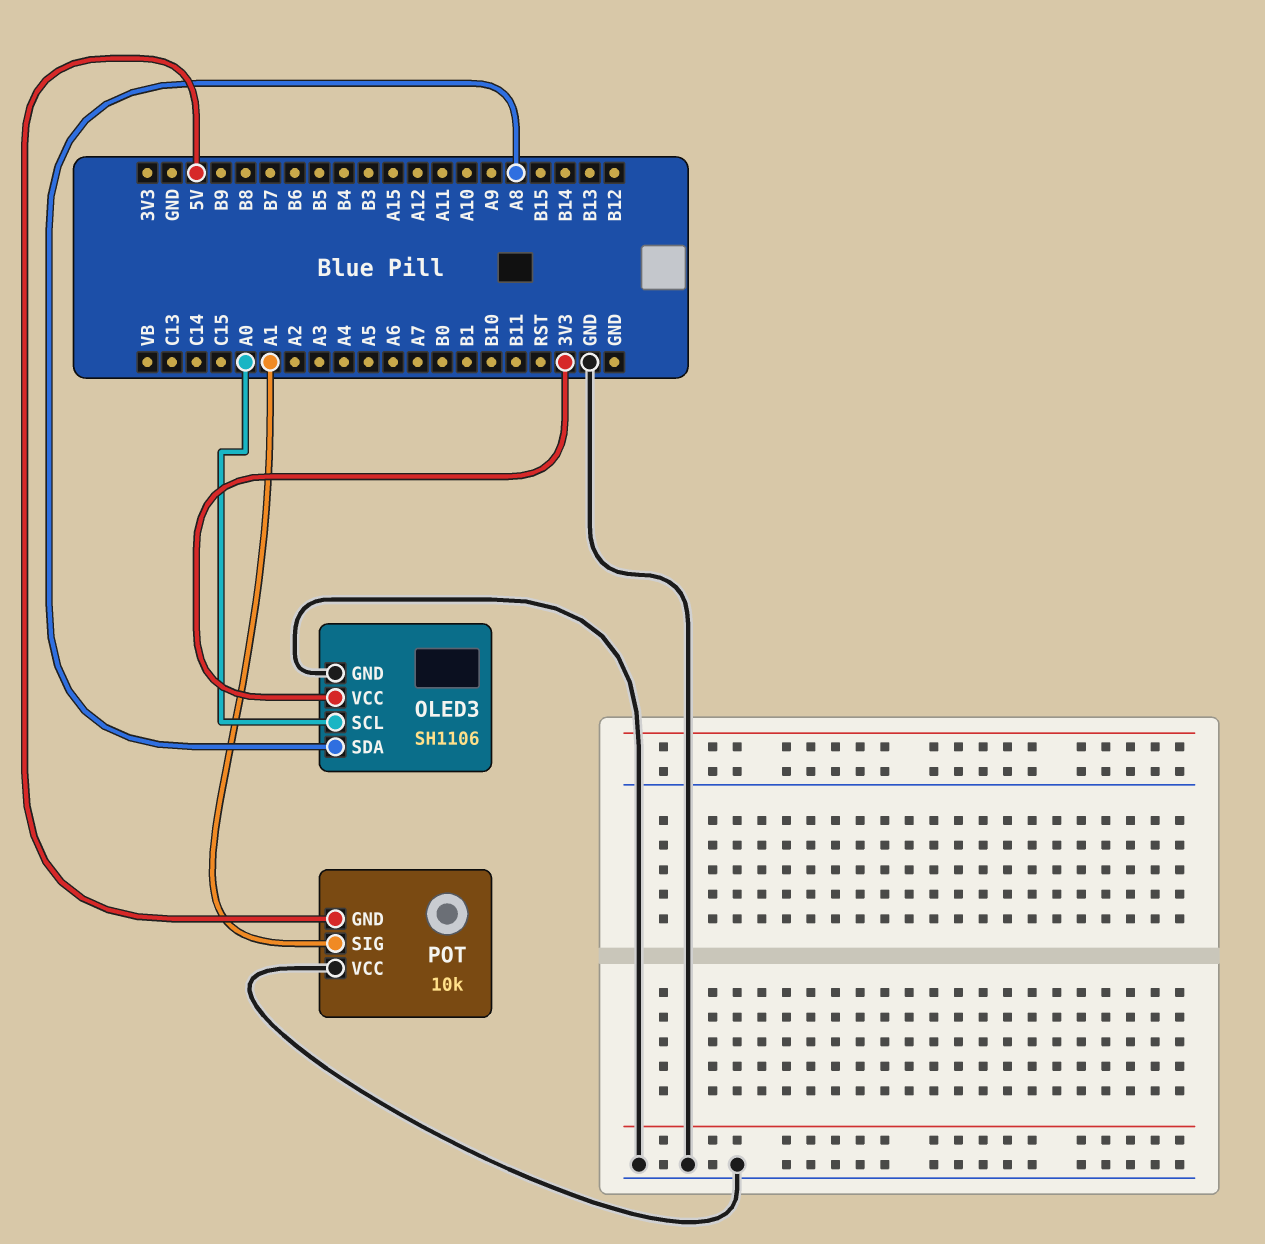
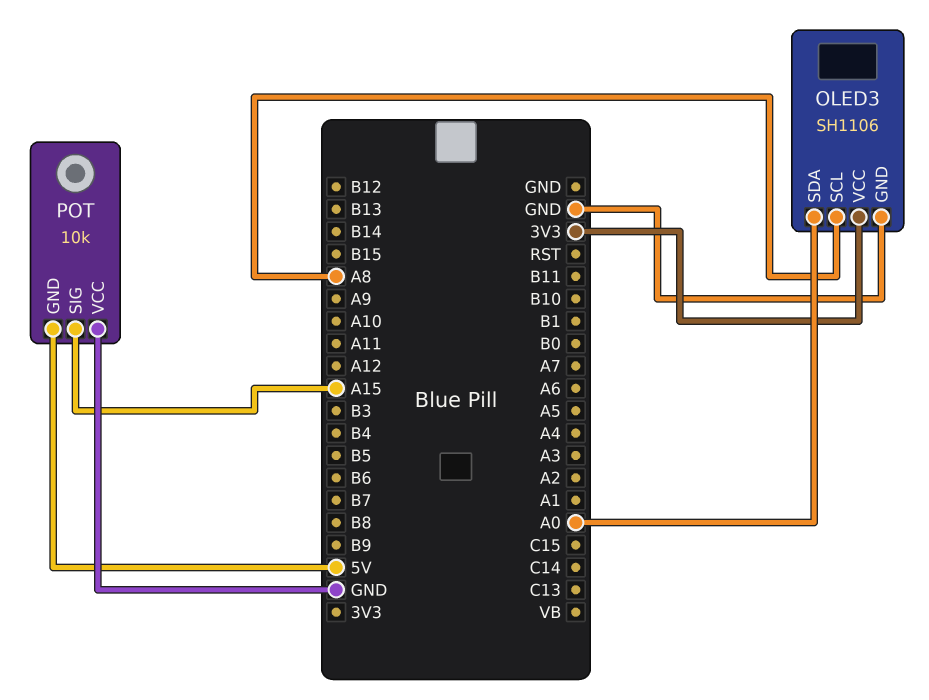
OLED3 pin SCL: A0 -> A8
OLED3 pin SDA: A8 -> A0
POT pin SIG: A1 -> A15

